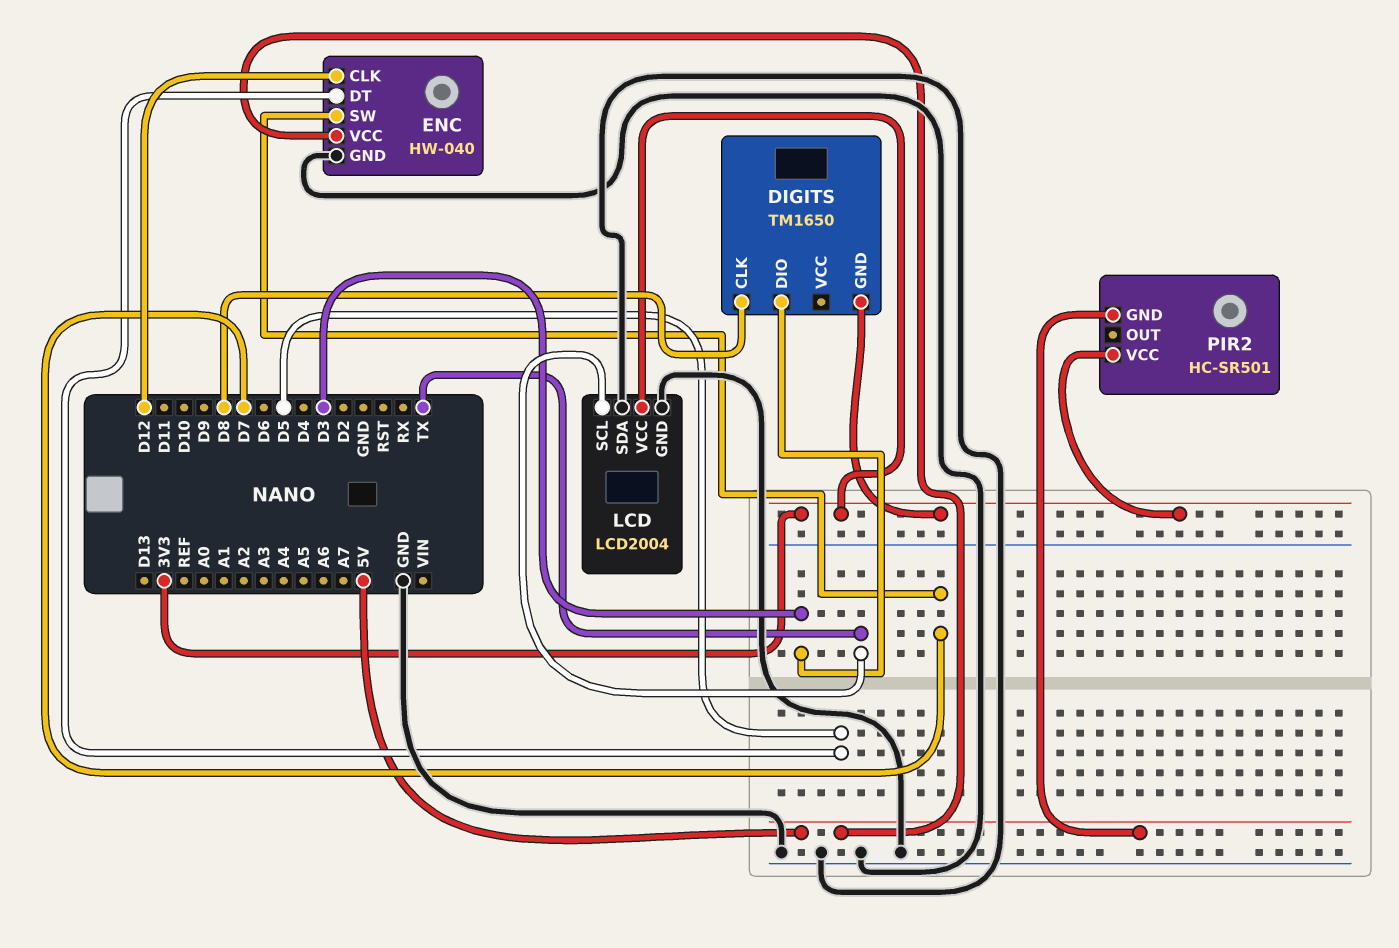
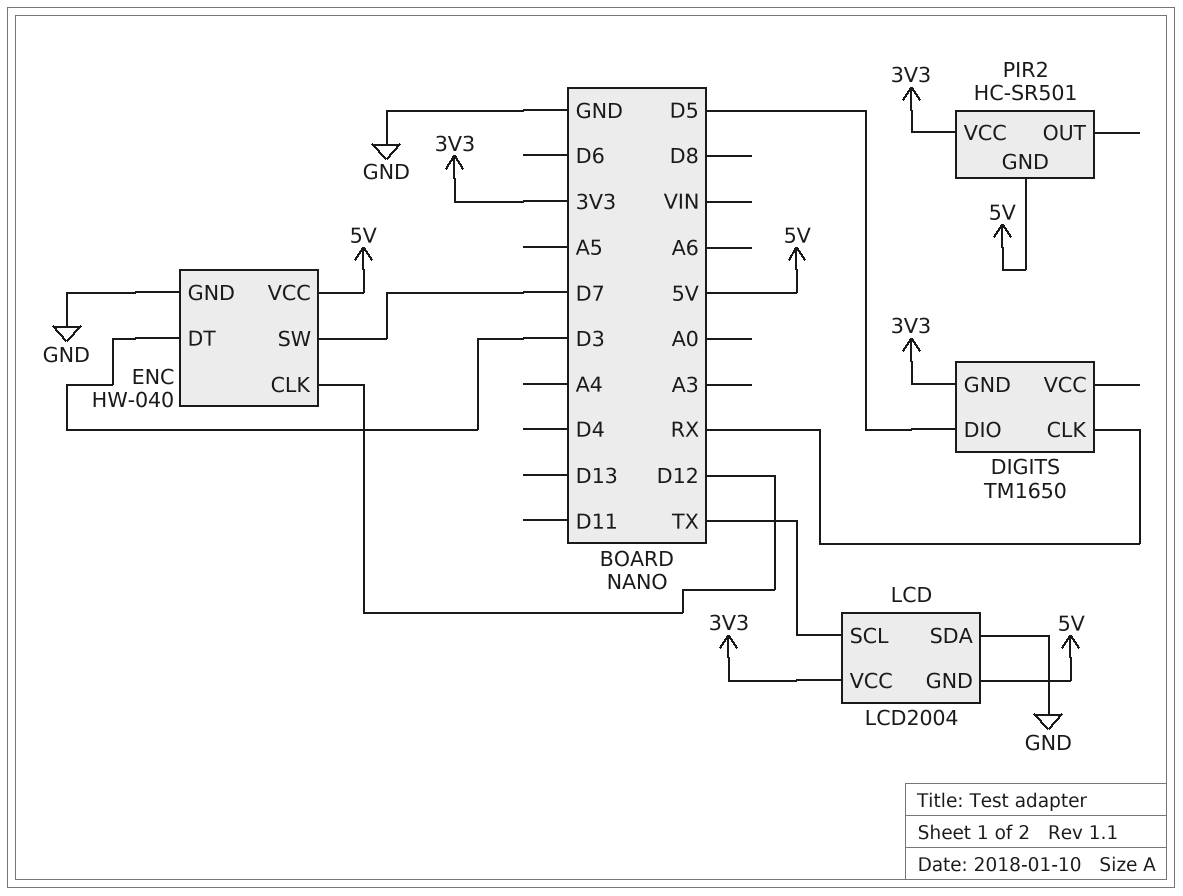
DIGITS pin CLK: D8 -> RX
DIGITS pin DIO: D3 -> D5
ENC pin DT: D5 -> D3
LCD pin GND: GND -> 5V

